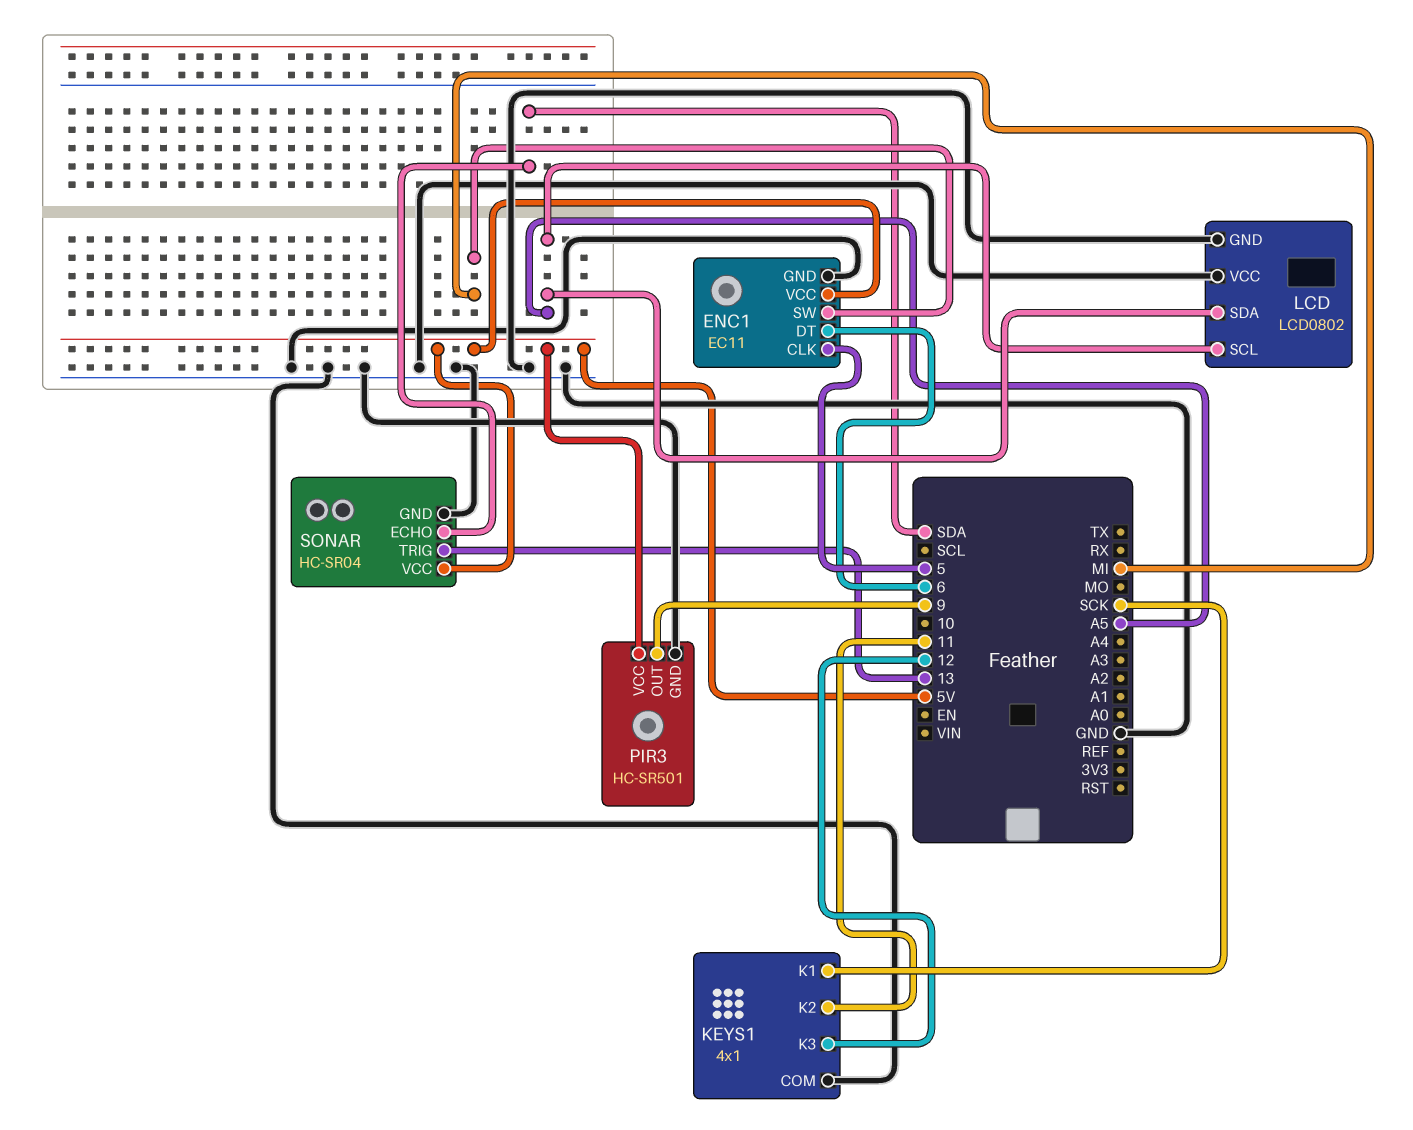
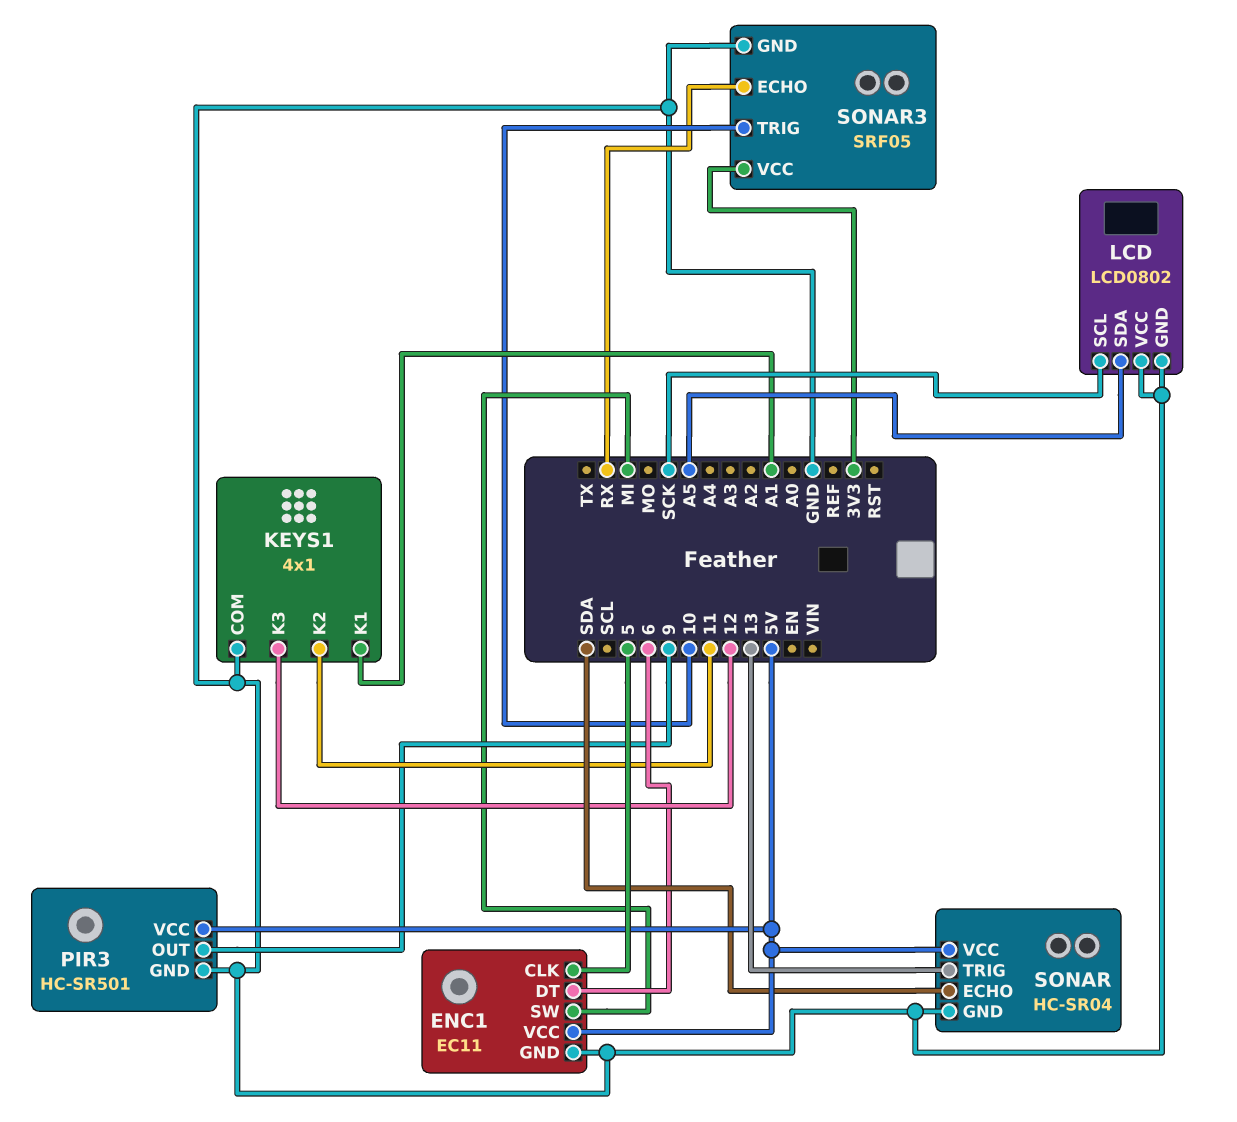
KEYS1 pin K1: SCK -> A1
LCD pin SCL: A5 -> SCK
SONAR3: none -> SRF05
SONAR3 pin ECHO: none -> RX
SONAR3 pin GND: none -> GND
SONAR3 pin TRIG: none -> 10
SONAR3 pin VCC: none -> 3V3

